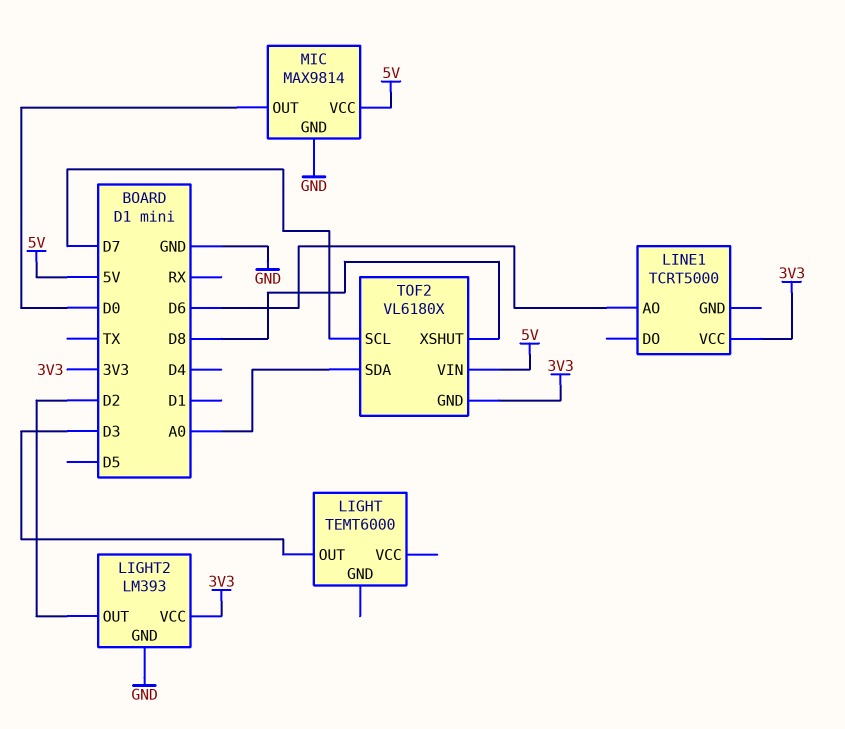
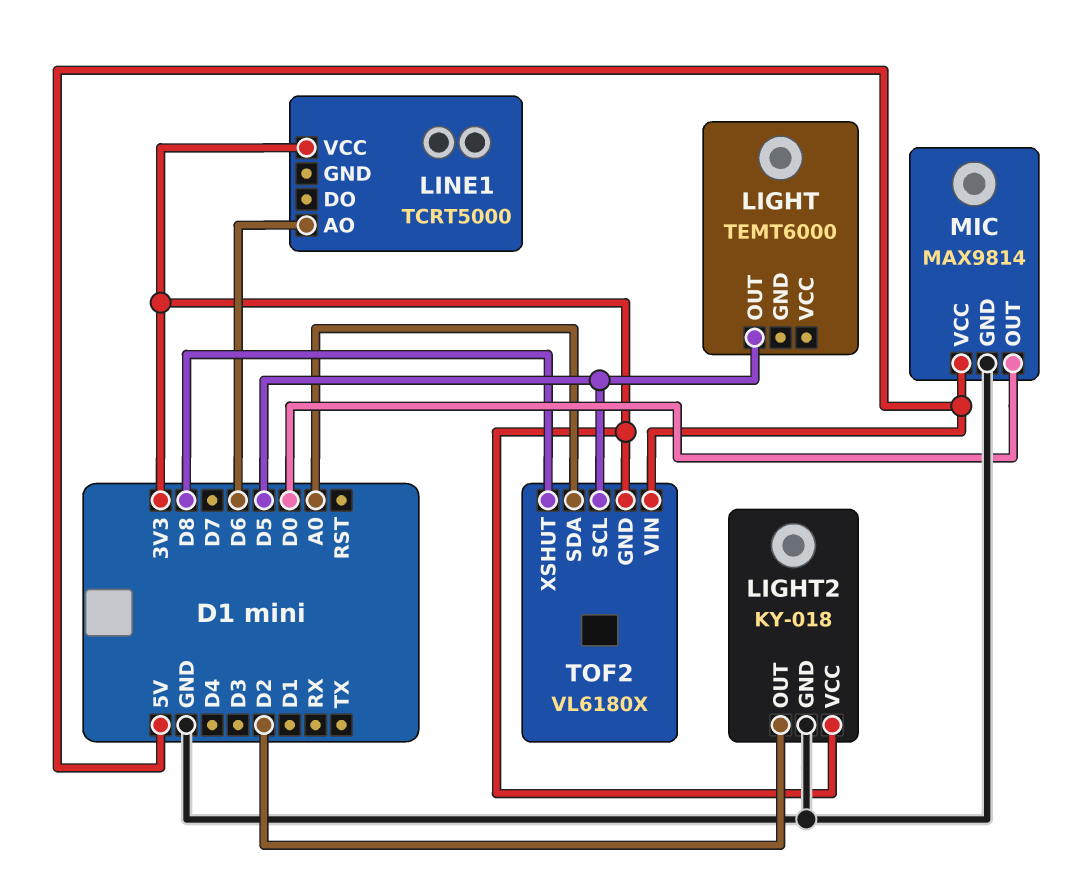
LIGHT pin OUT: D3 -> D5
LIGHT2: LM393 -> KY-018
TOF2 pin SCL: D7 -> D5

